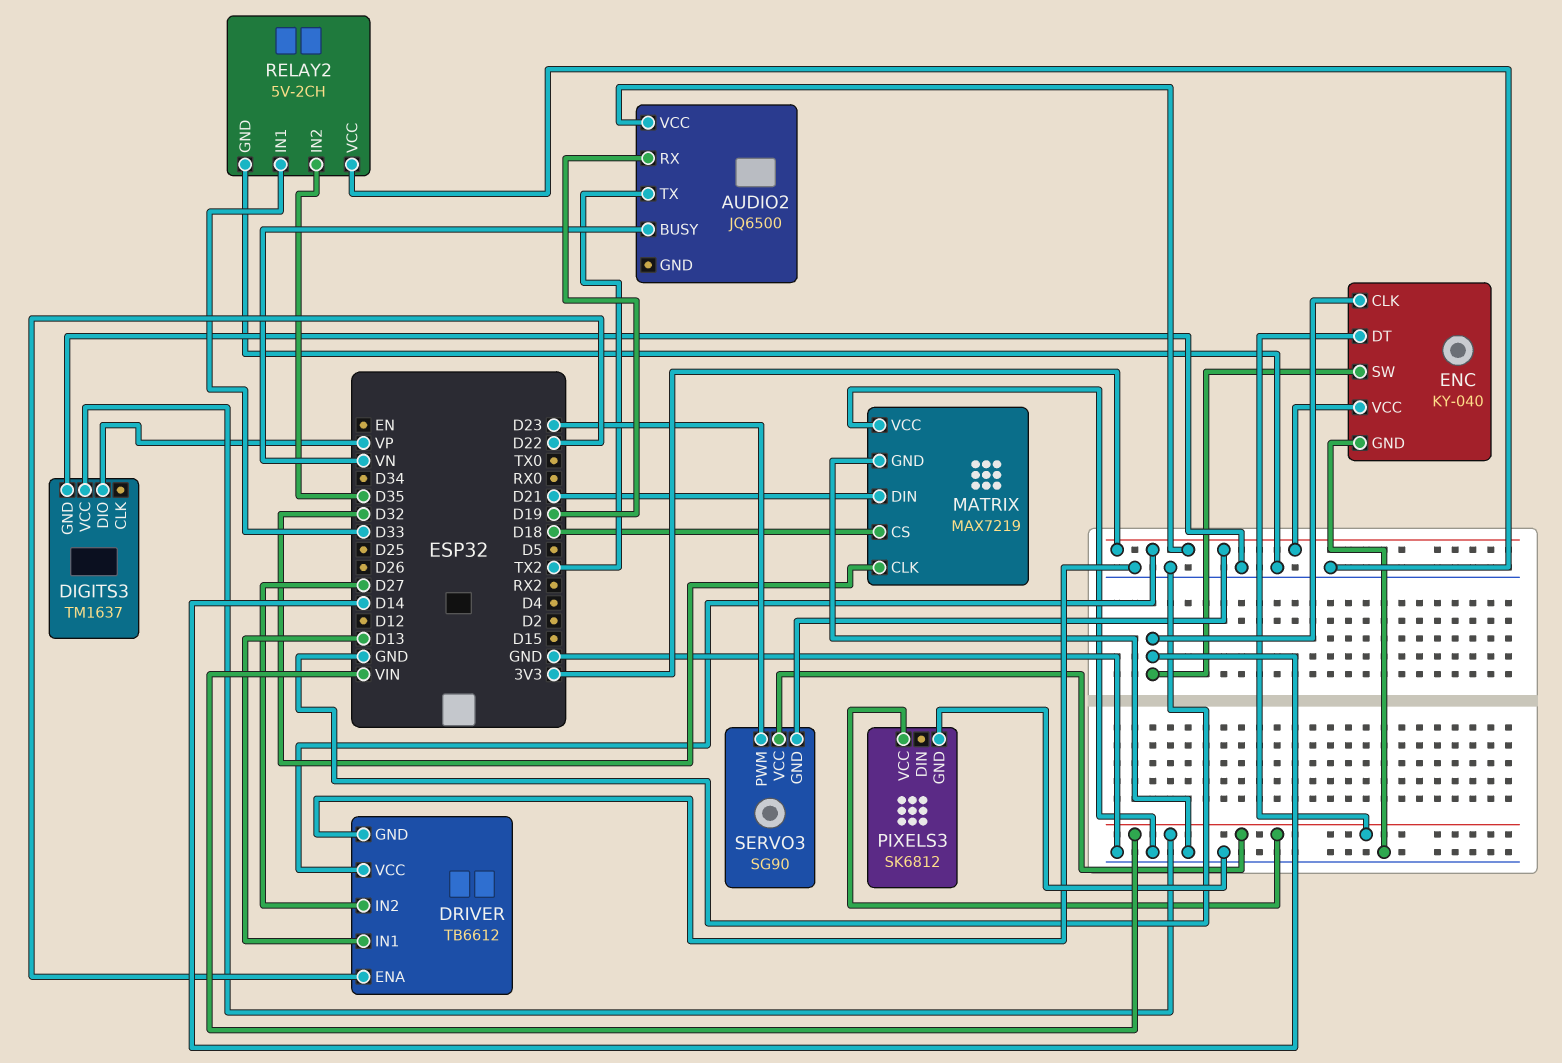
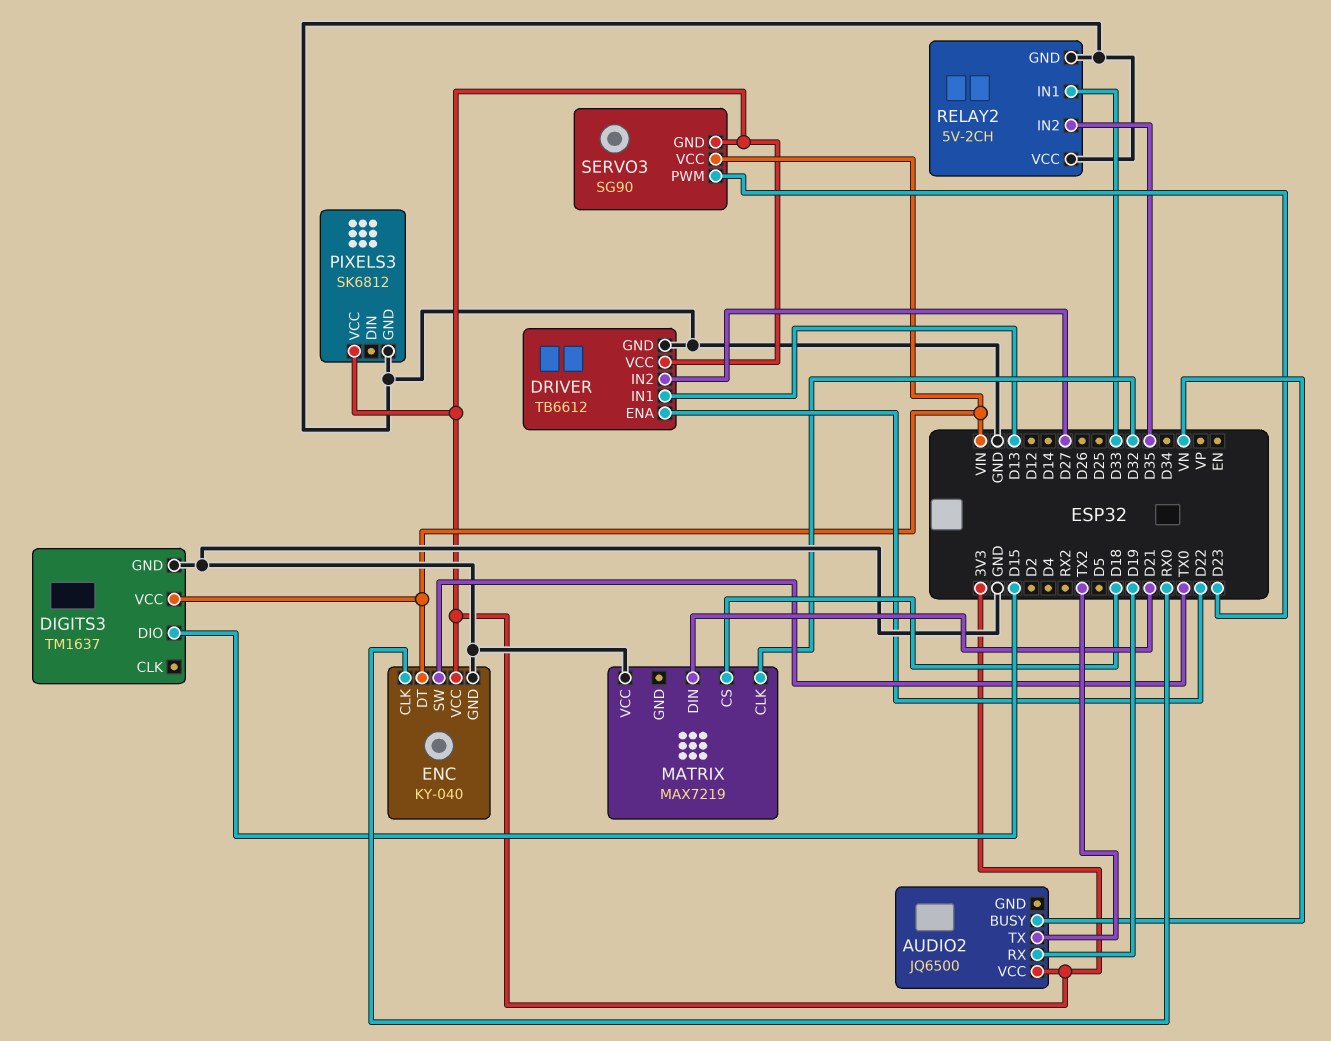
DIGITS3 pin DIO: VP -> D15
ENC pin CLK: D14 -> RX0
ENC pin SW: D14 -> TX0
MATRIX pin GND: GND -> none
PIXELS3 pin VCC: VIN -> 3V3

